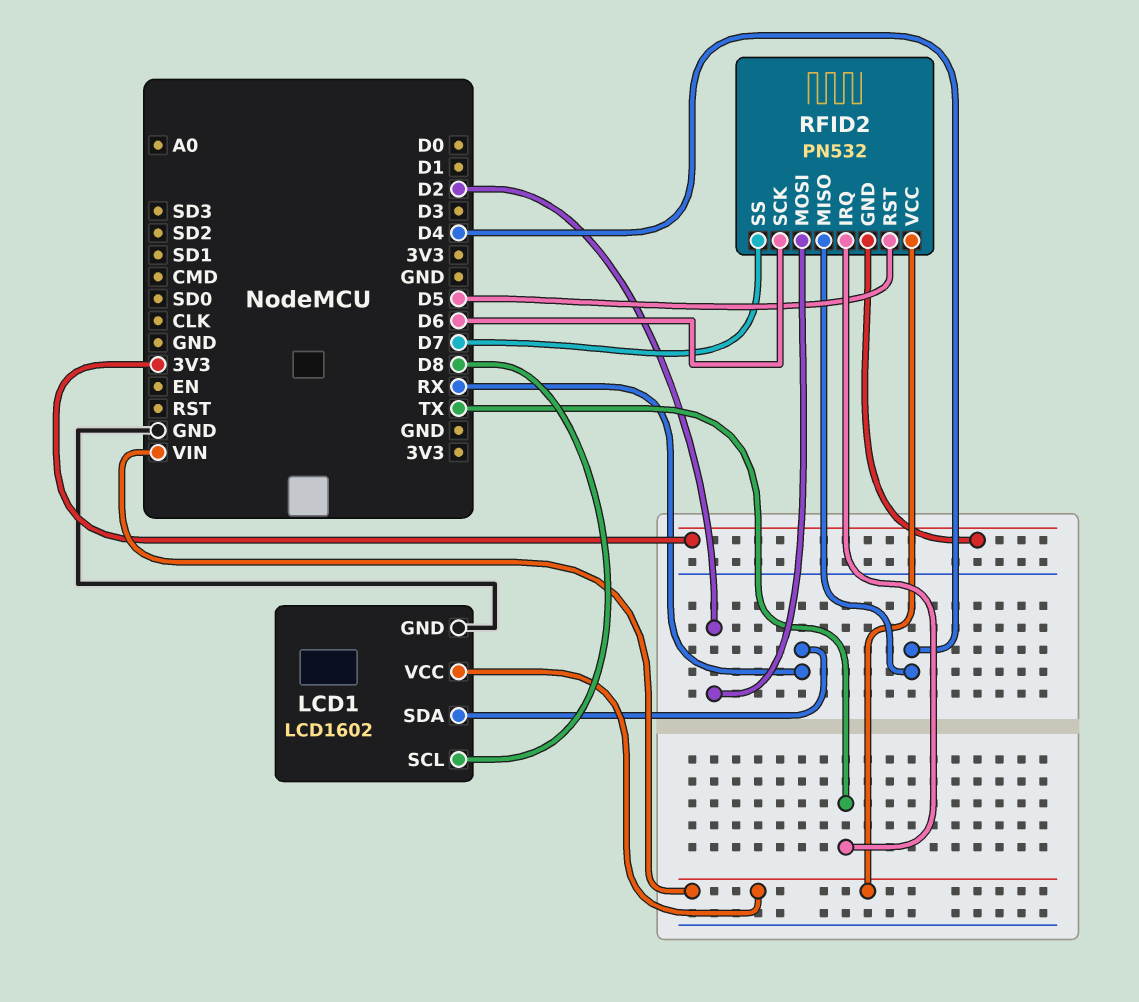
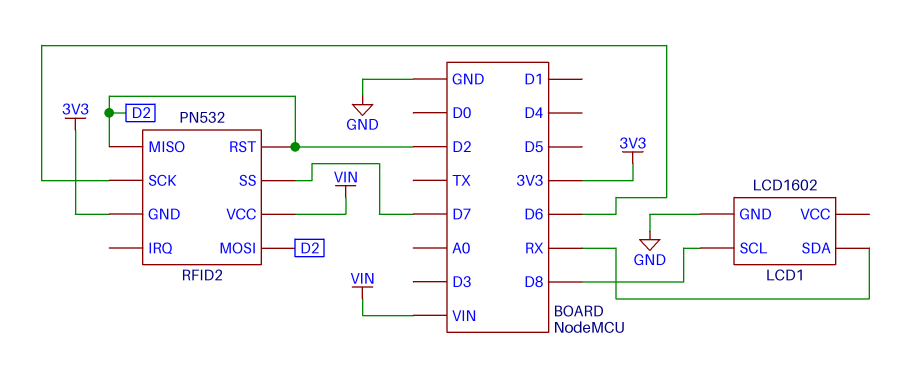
LCD1 pin VCC: VIN -> none
RFID2 pin IRQ: TX -> none
RFID2 pin MISO: D4 -> D2
RFID2 pin RST: D5 -> D2

